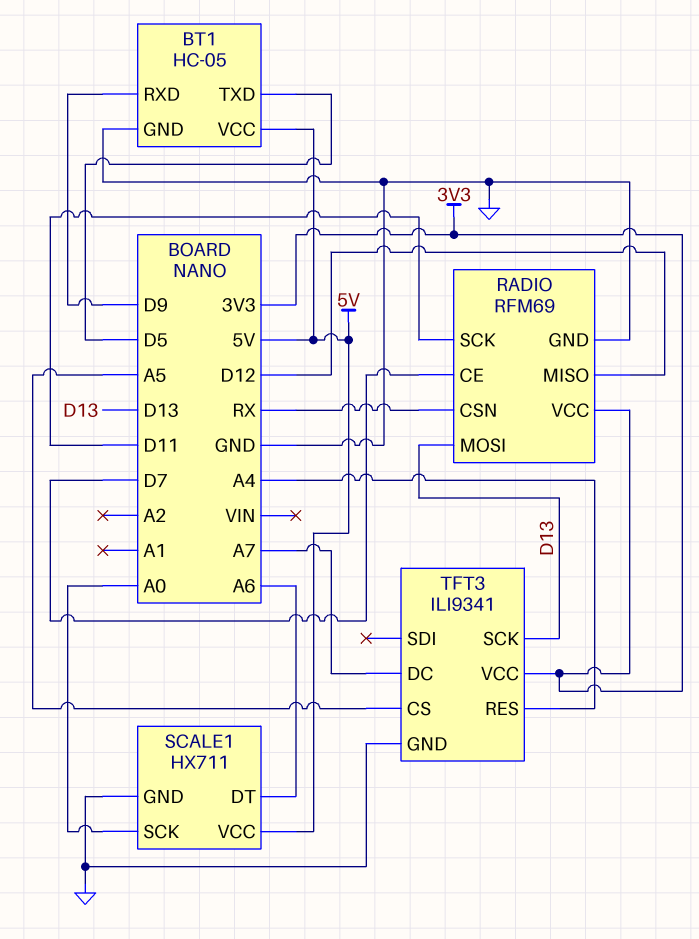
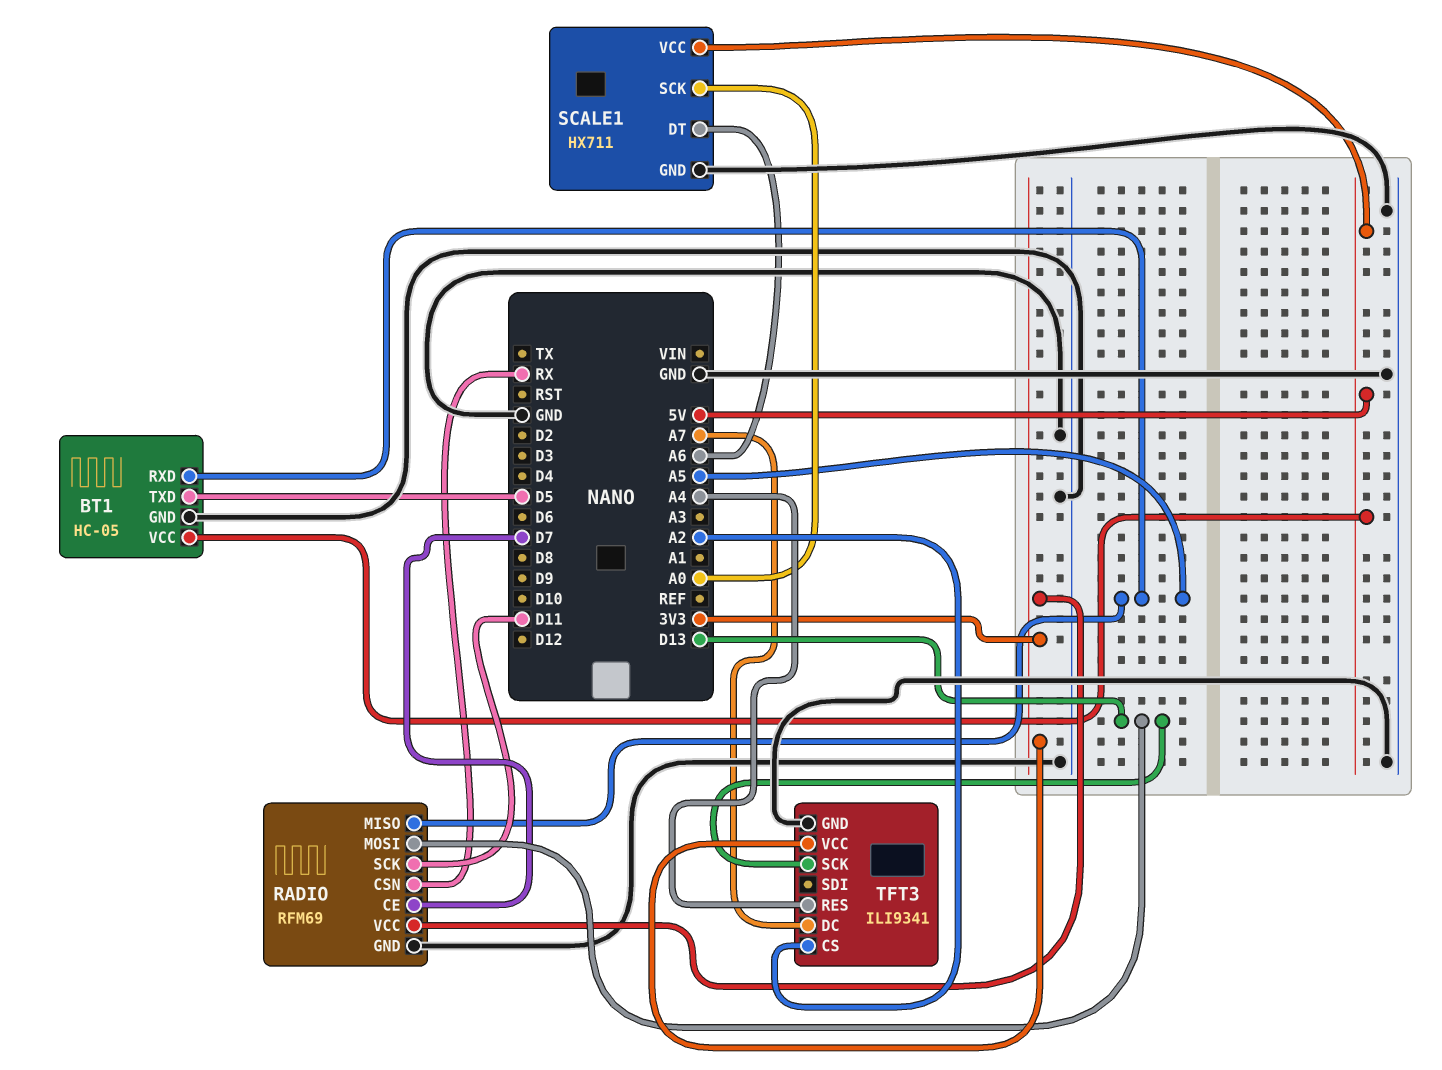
BT1 pin RXD: D9 -> A5
RADIO pin MISO: D12 -> A5
TFT3 pin CS: A5 -> A2

